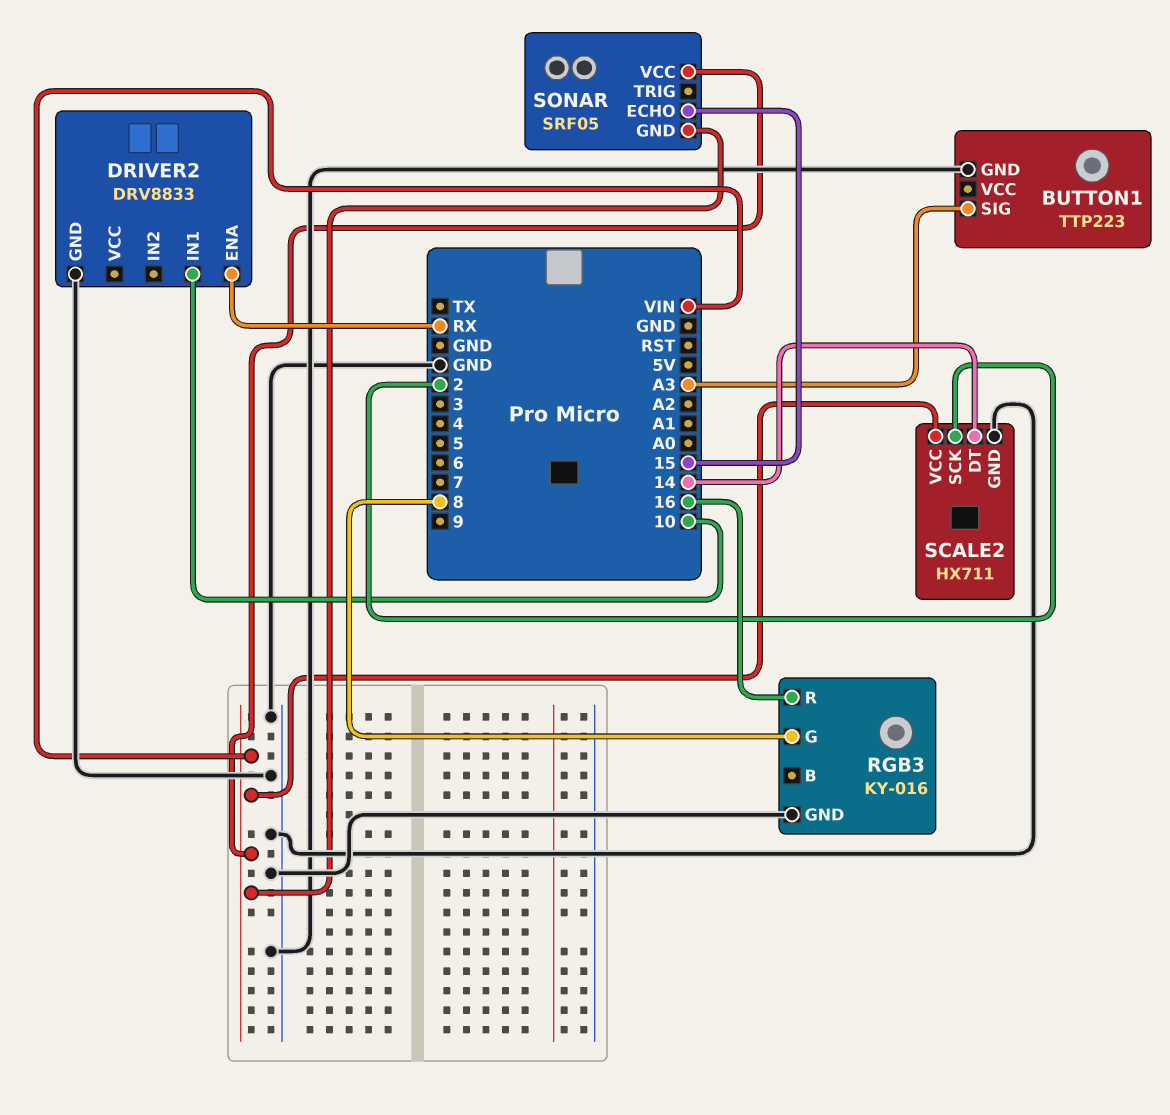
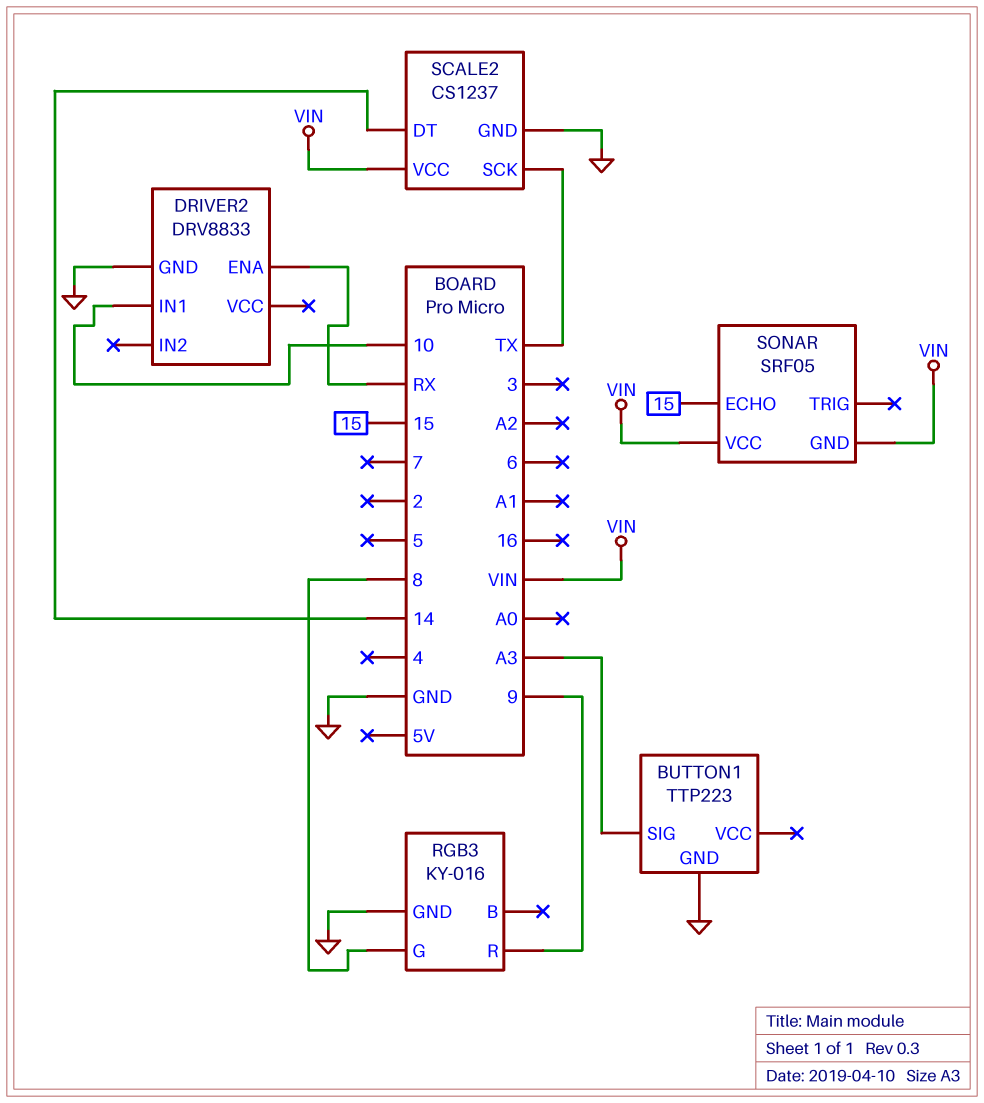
RGB3 pin R: 16 -> 9
SCALE2: HX711 -> CS1237
SCALE2 pin SCK: 2 -> TX

